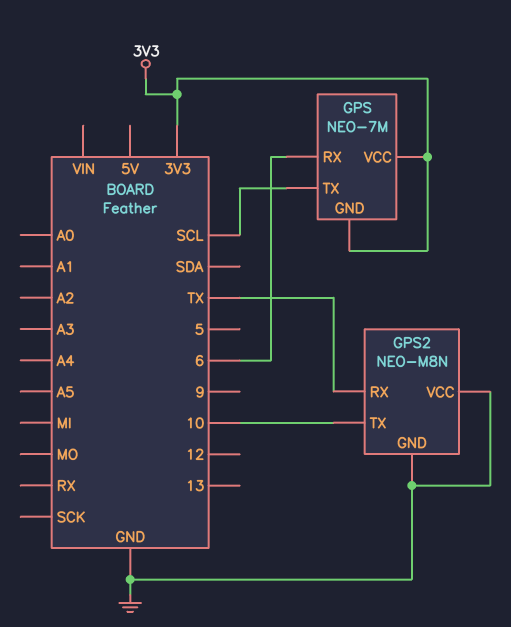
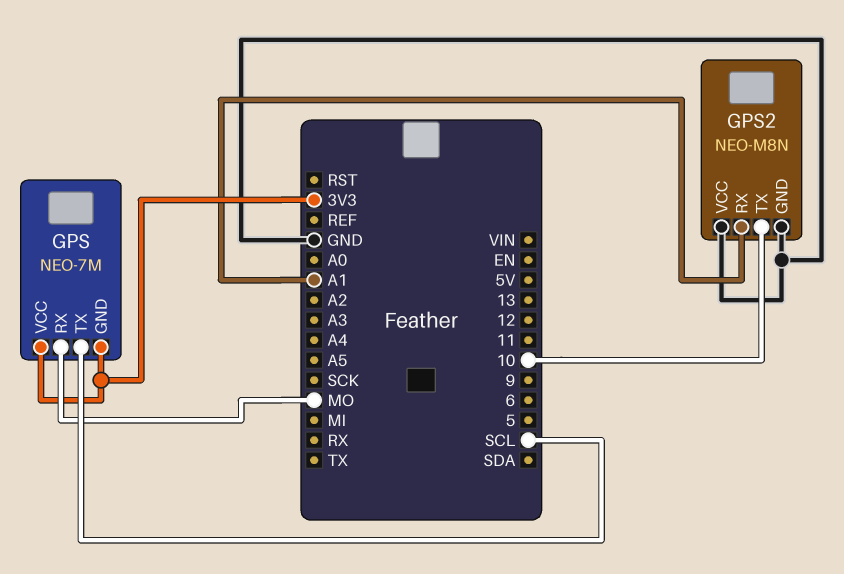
GPS pin RX: 6 -> MO
GPS2 pin RX: TX -> A1

